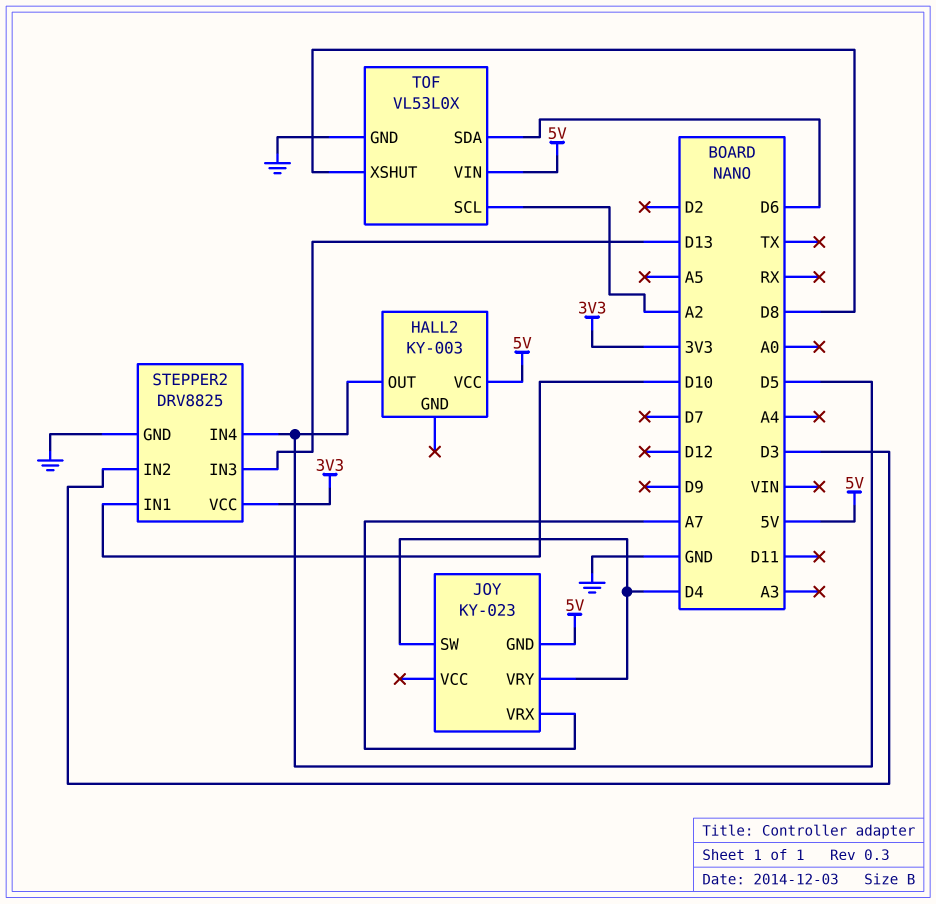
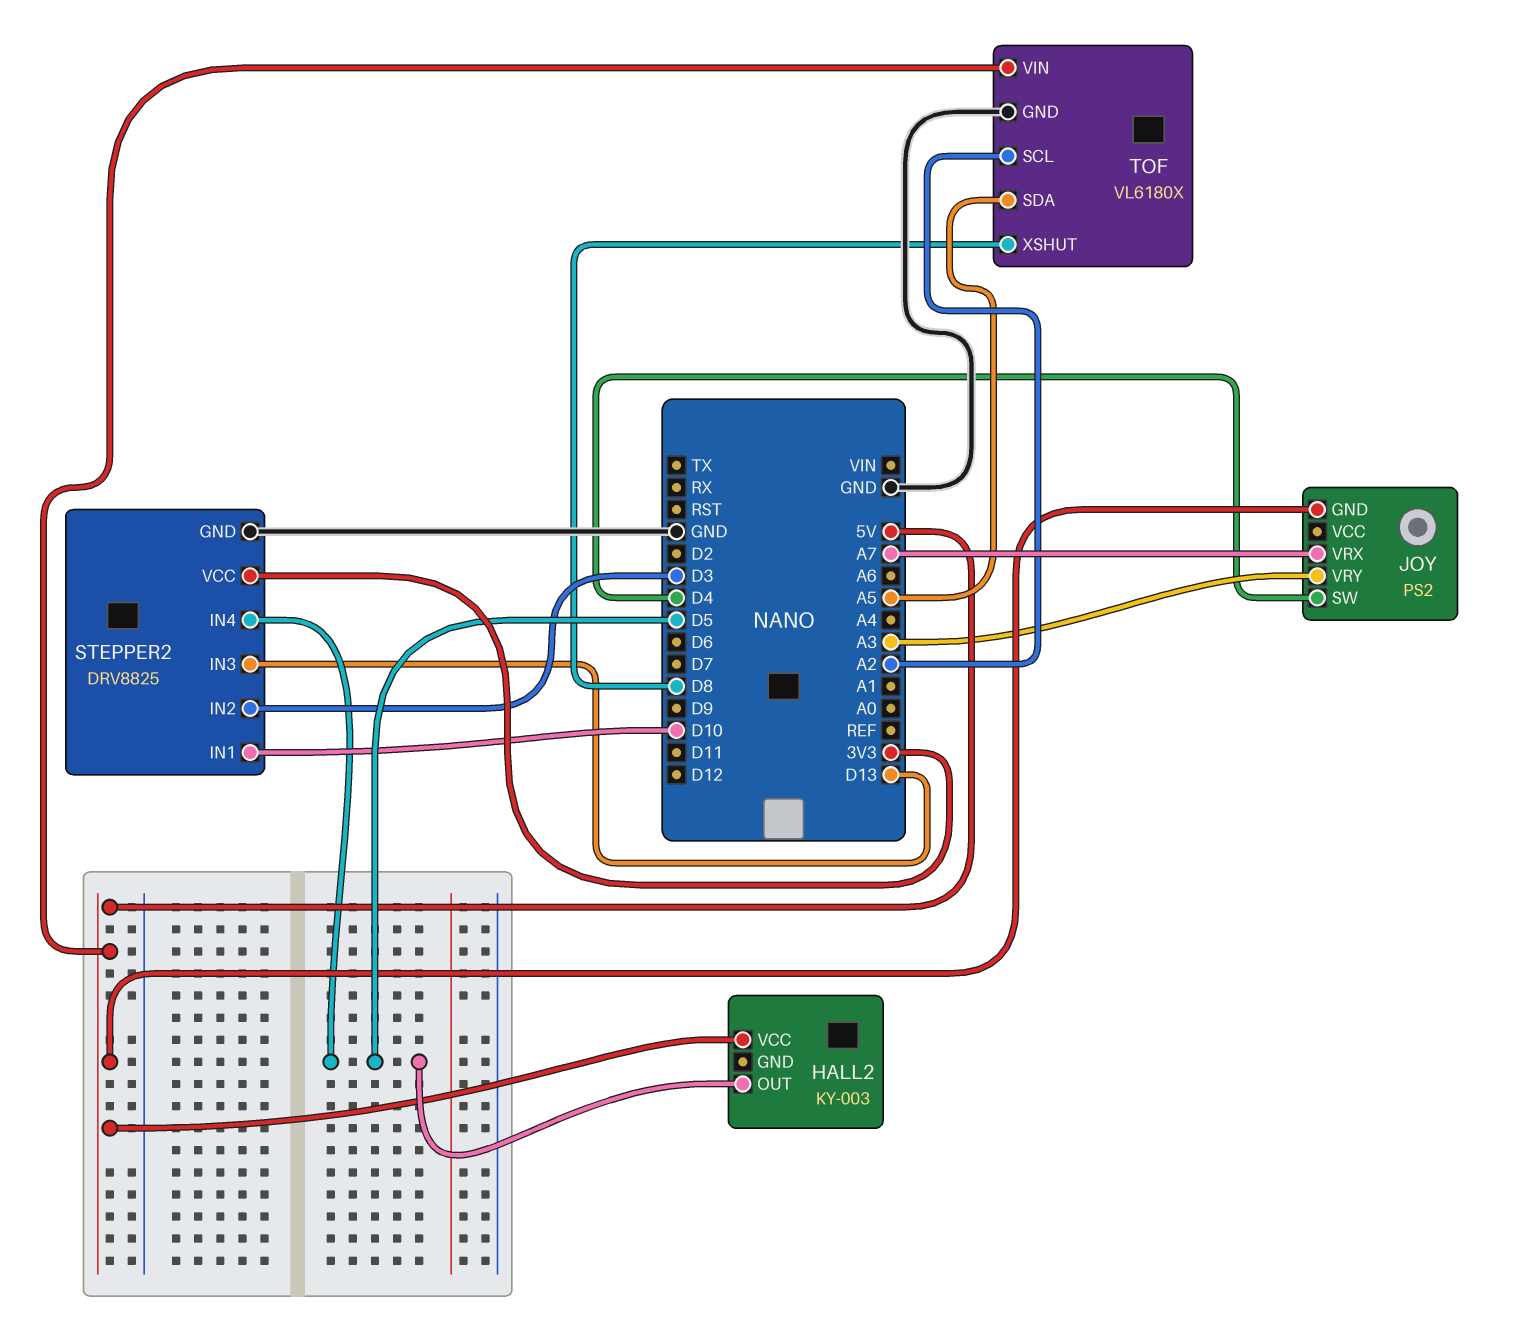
JOY: KY-023 -> PS2
JOY pin VRY: D4 -> A3
TOF: VL53L0X -> VL6180X
TOF pin SDA: D6 -> A5

